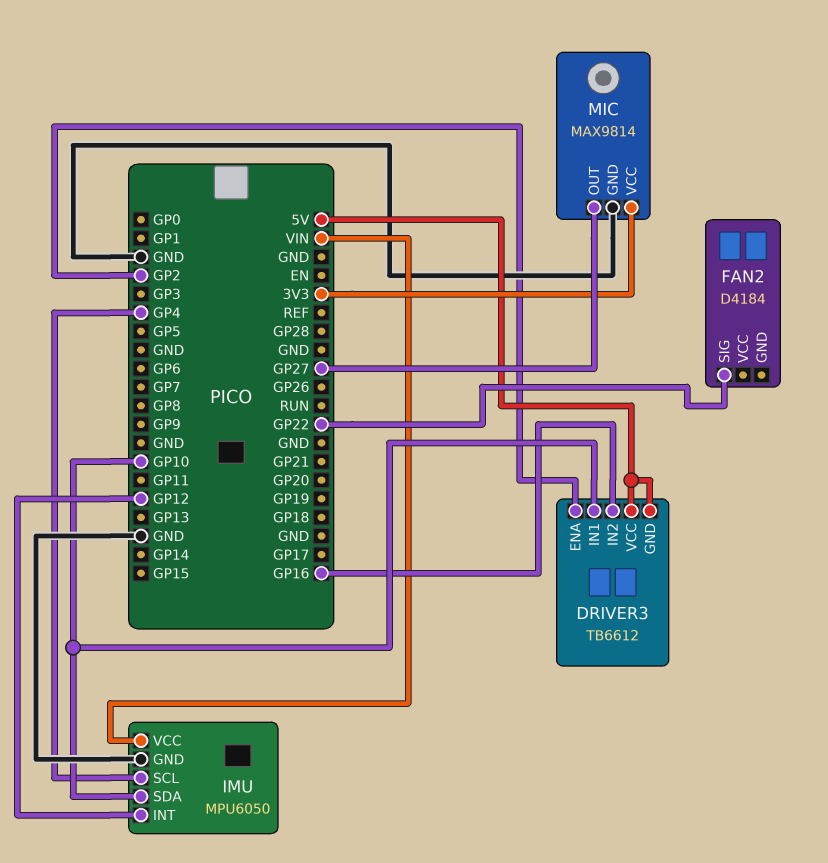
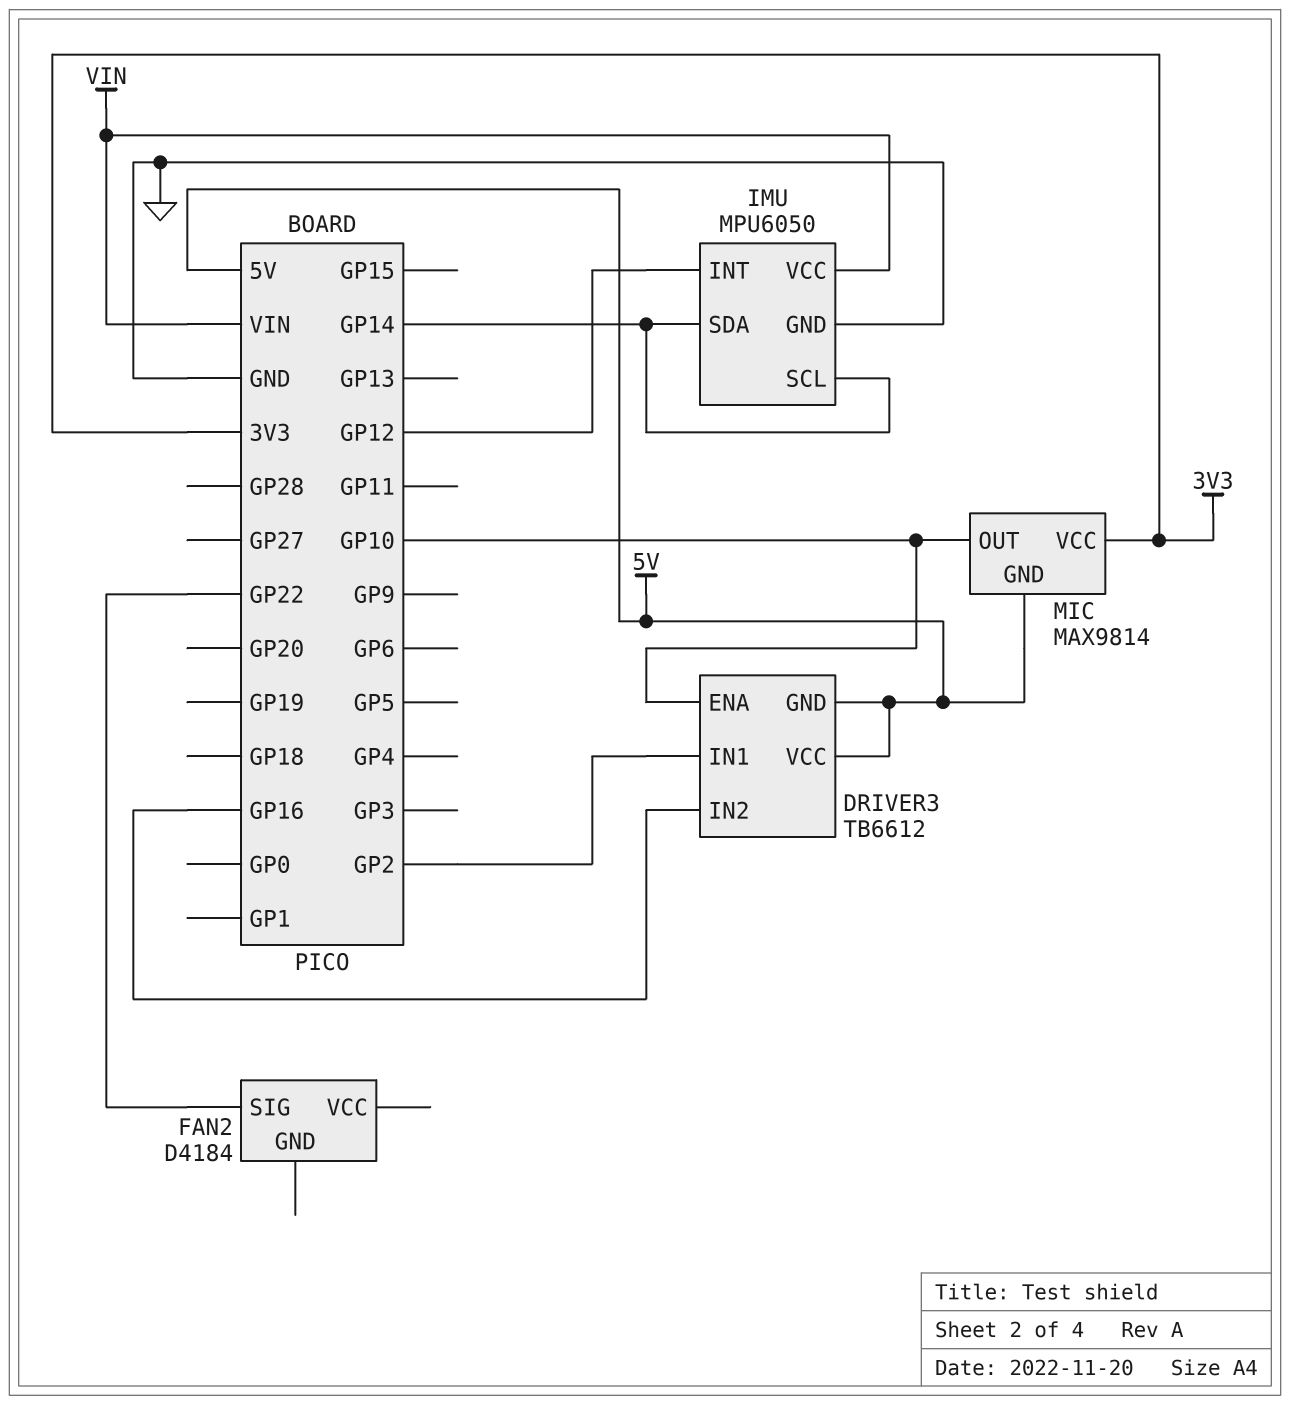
DRIVER3 pin ENA: GP2 -> GP10
DRIVER3 pin IN1: GP10 -> GP2
IMU pin SCL: GP4 -> GP14
IMU pin SDA: GP10 -> GP14
MIC pin GND: GND -> 5V
MIC pin OUT: GP27 -> GP10

